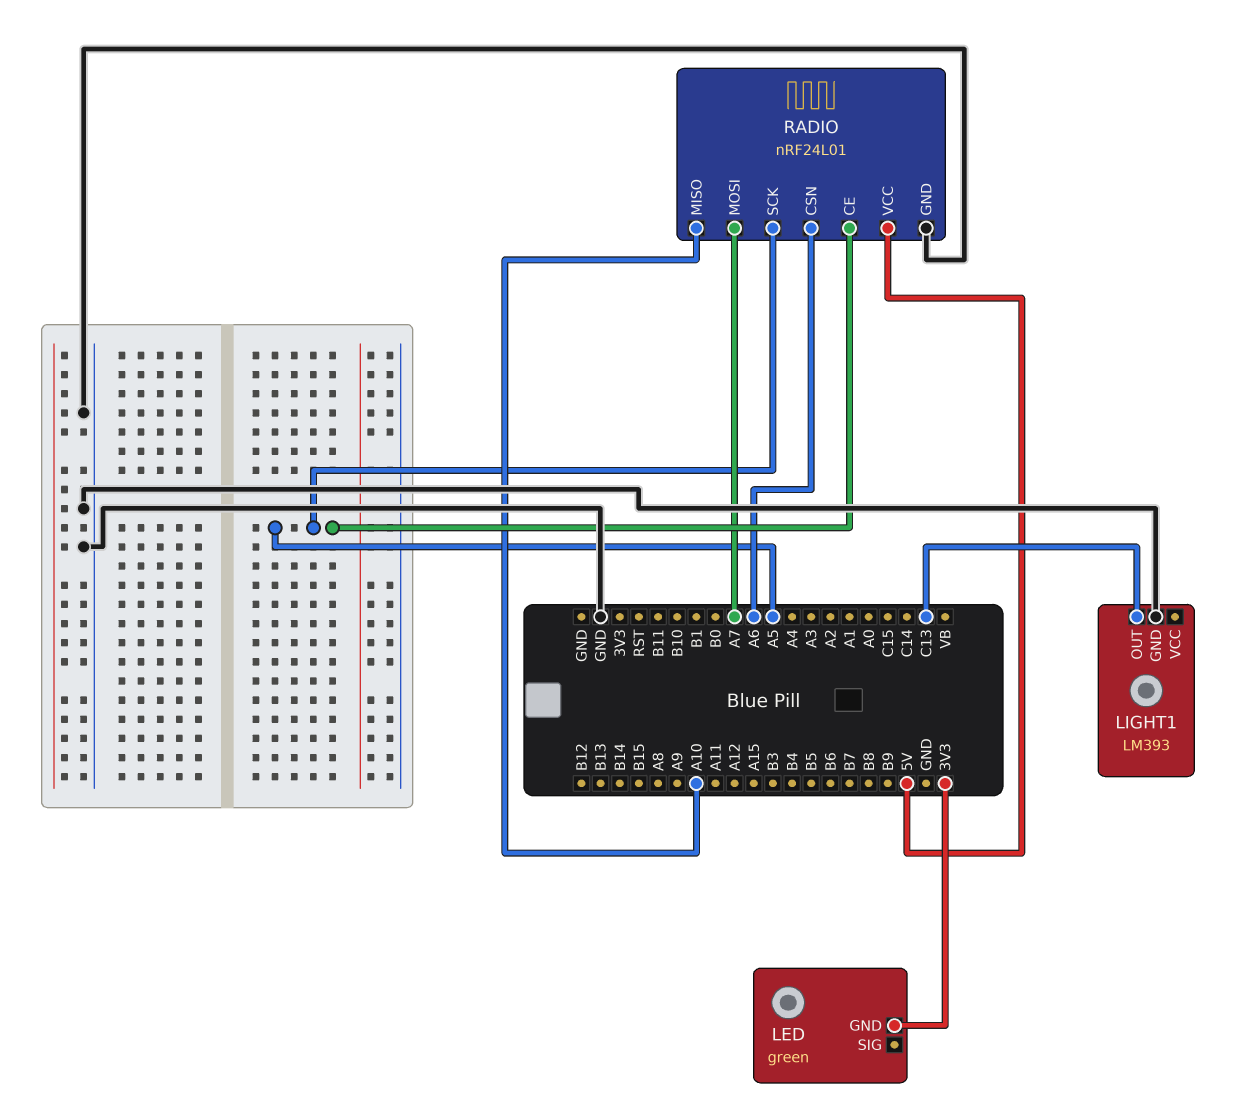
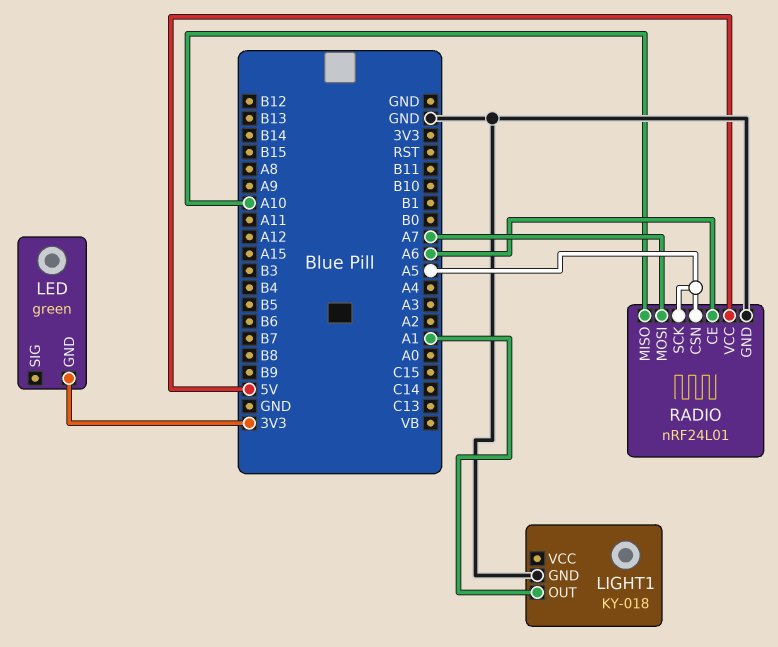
LIGHT1: LM393 -> KY-018
LIGHT1 pin OUT: C13 -> A1
RADIO pin CE: A5 -> A6
RADIO pin CSN: A6 -> A5

